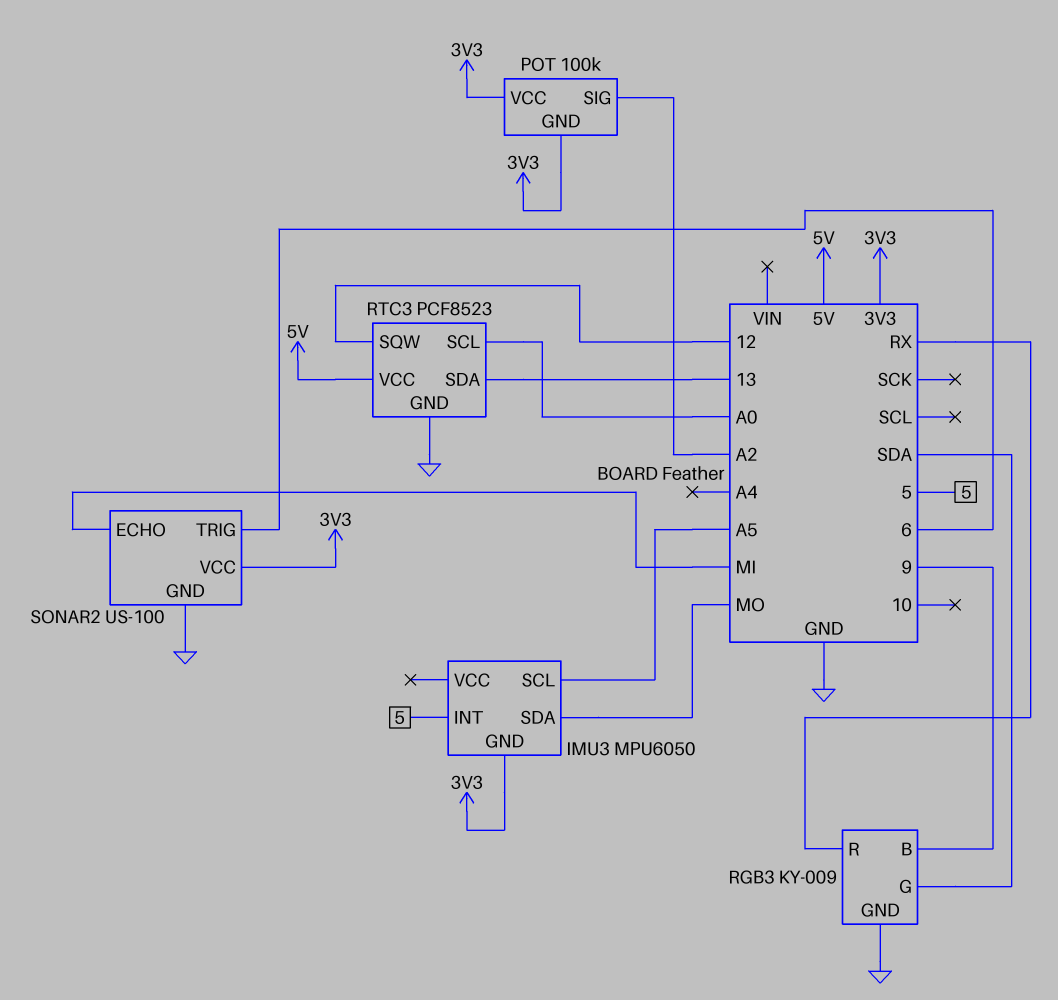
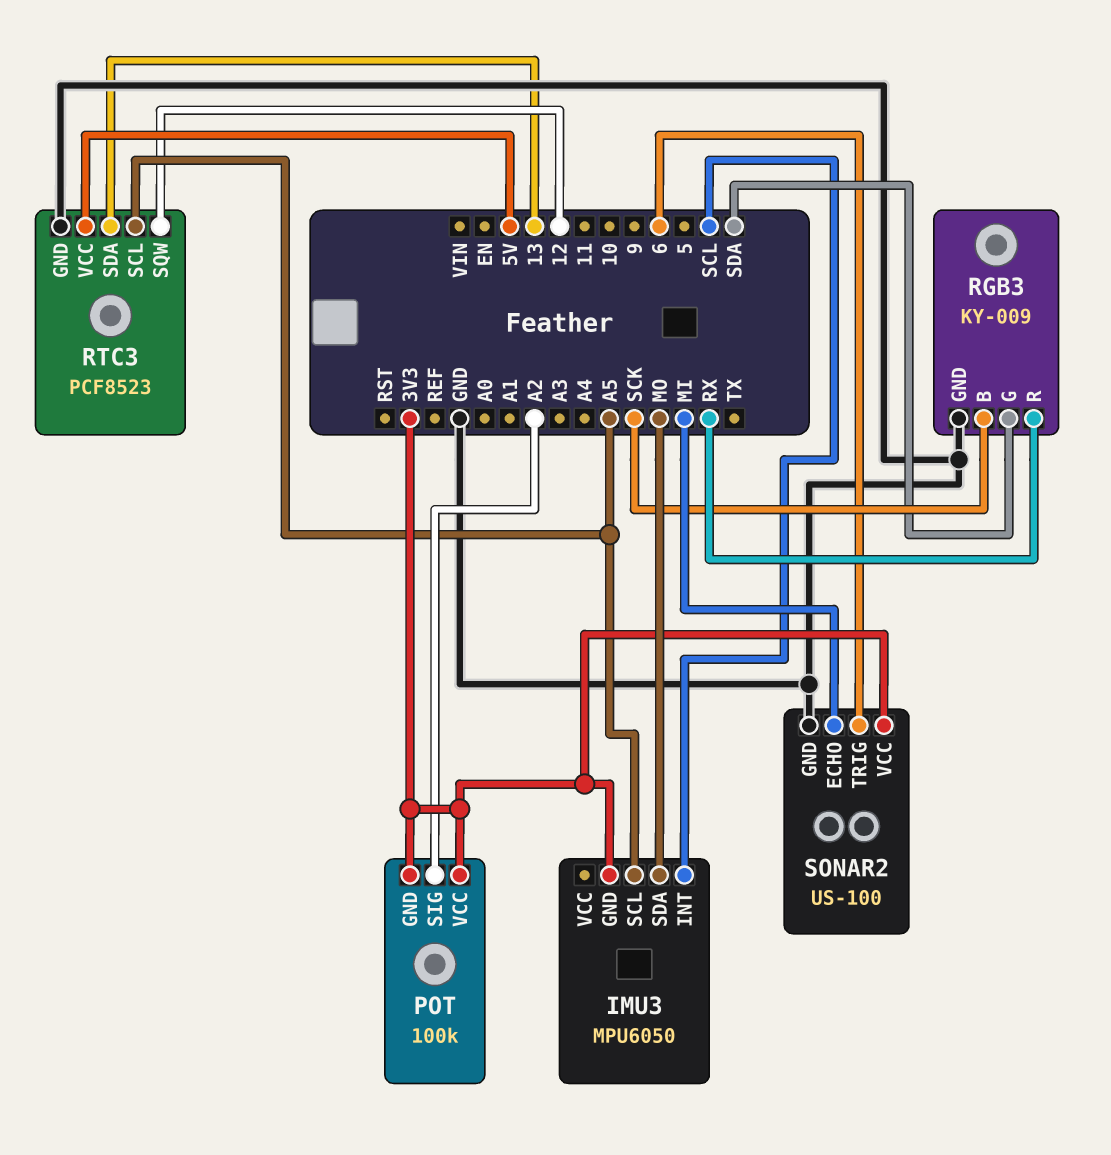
IMU3 pin INT: 5 -> SCL
RGB3 pin B: 9 -> SCK
RTC3 pin SCL: A0 -> A5

